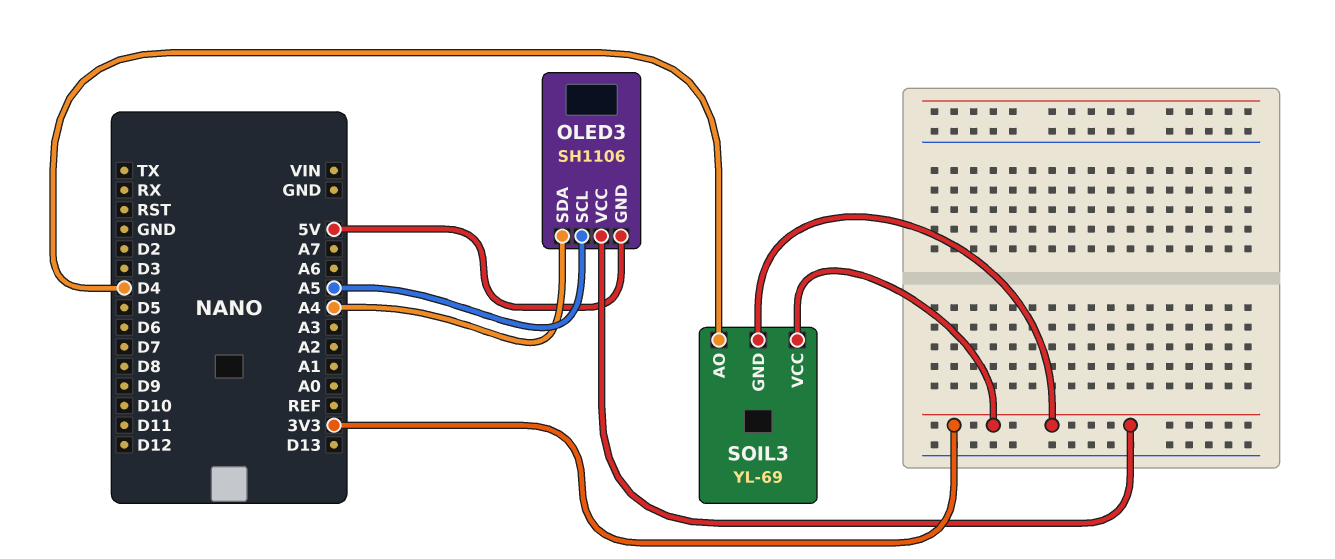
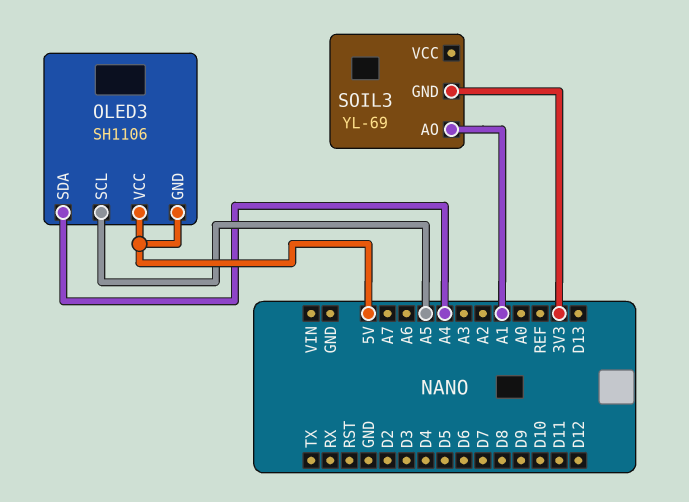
OLED3 pin VCC: 3V3 -> 5V
SOIL3 pin AO: D4 -> A1
SOIL3 pin VCC: 3V3 -> none

